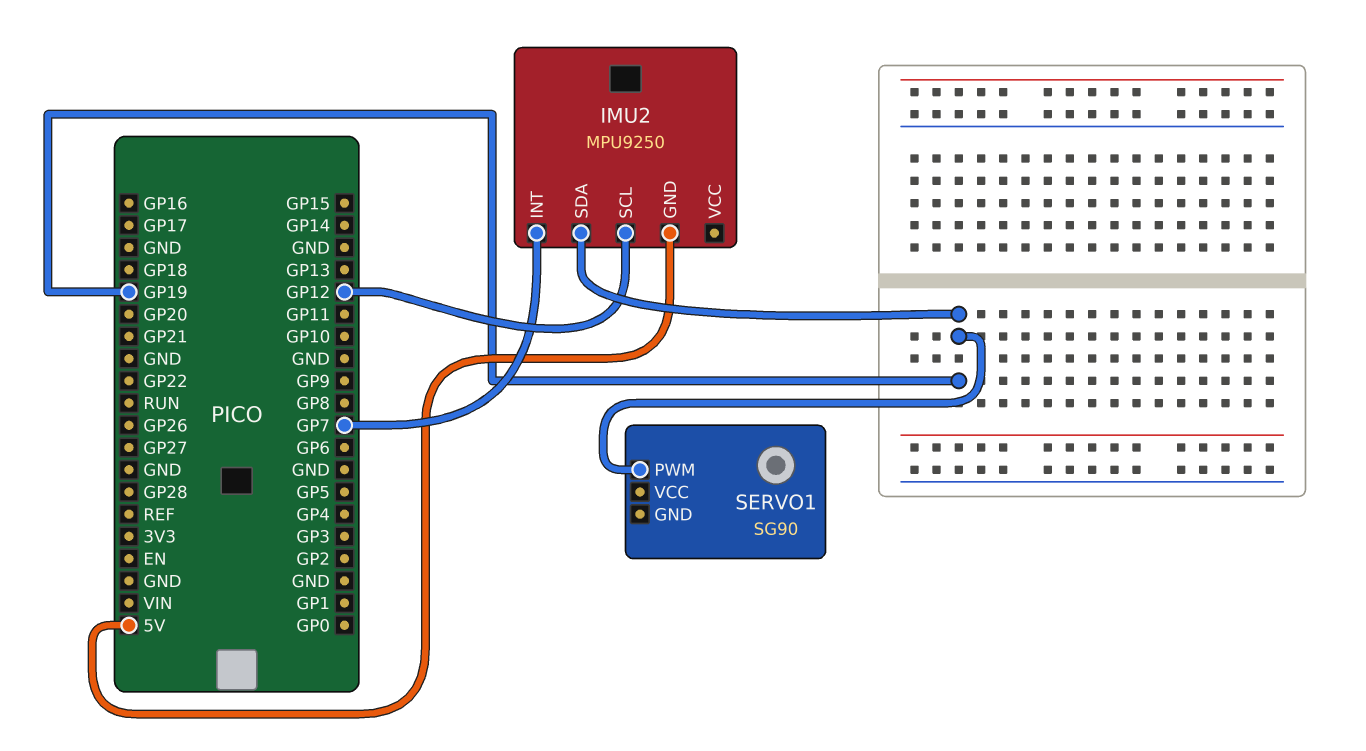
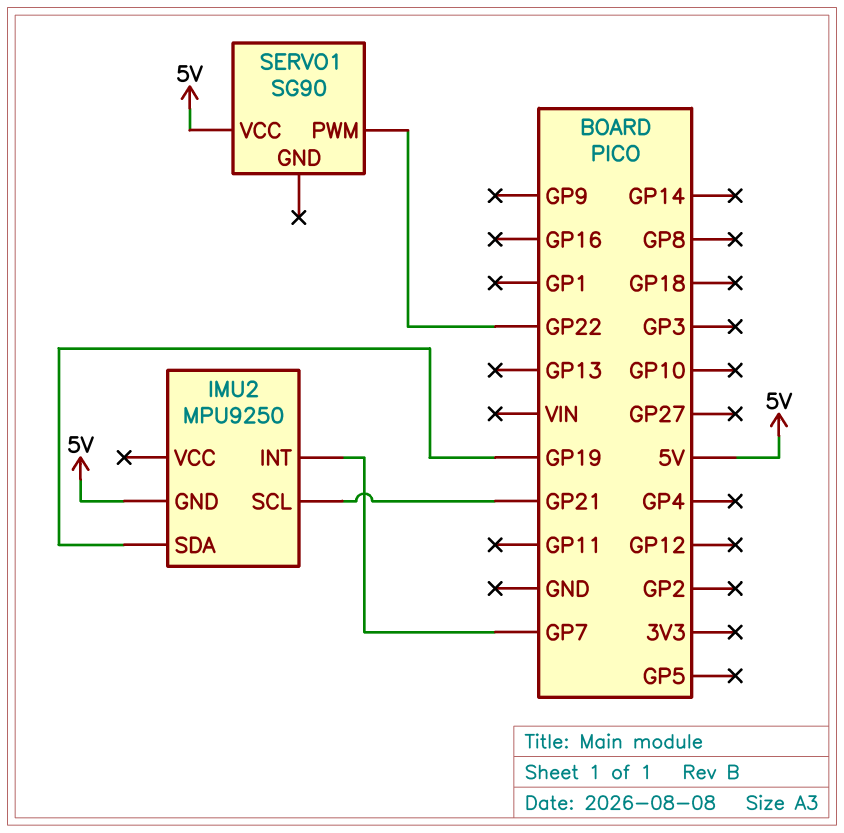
IMU2 pin SCL: GP12 -> GP21
SERVO1 pin PWM: GP19 -> GP22
SERVO1 pin VCC: none -> 5V

